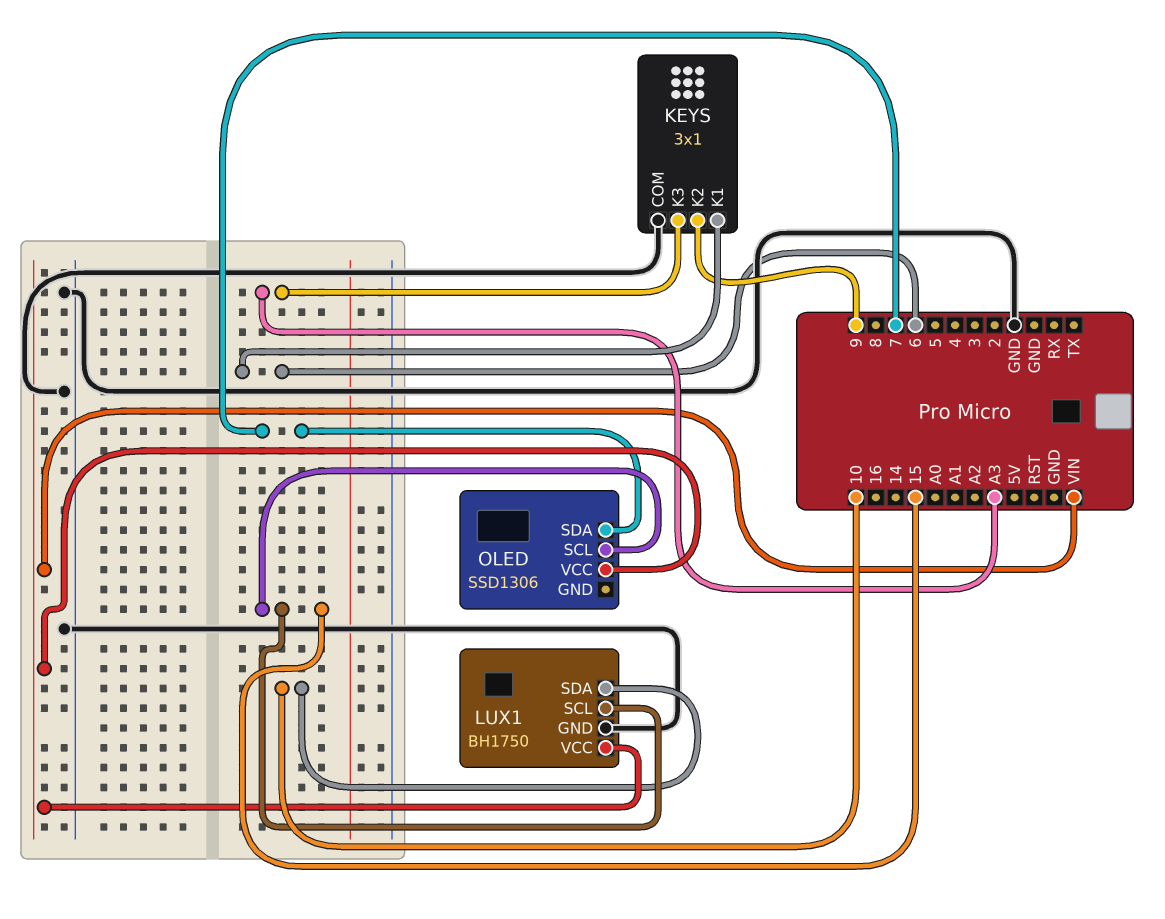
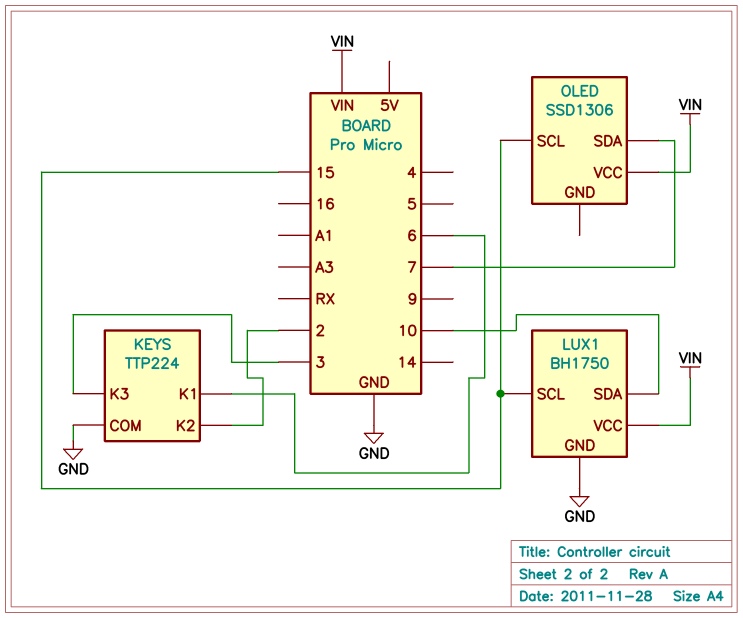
KEYS: 3x1 -> TTP224
KEYS pin K2: 9 -> 2
KEYS pin K3: A3 -> 3

